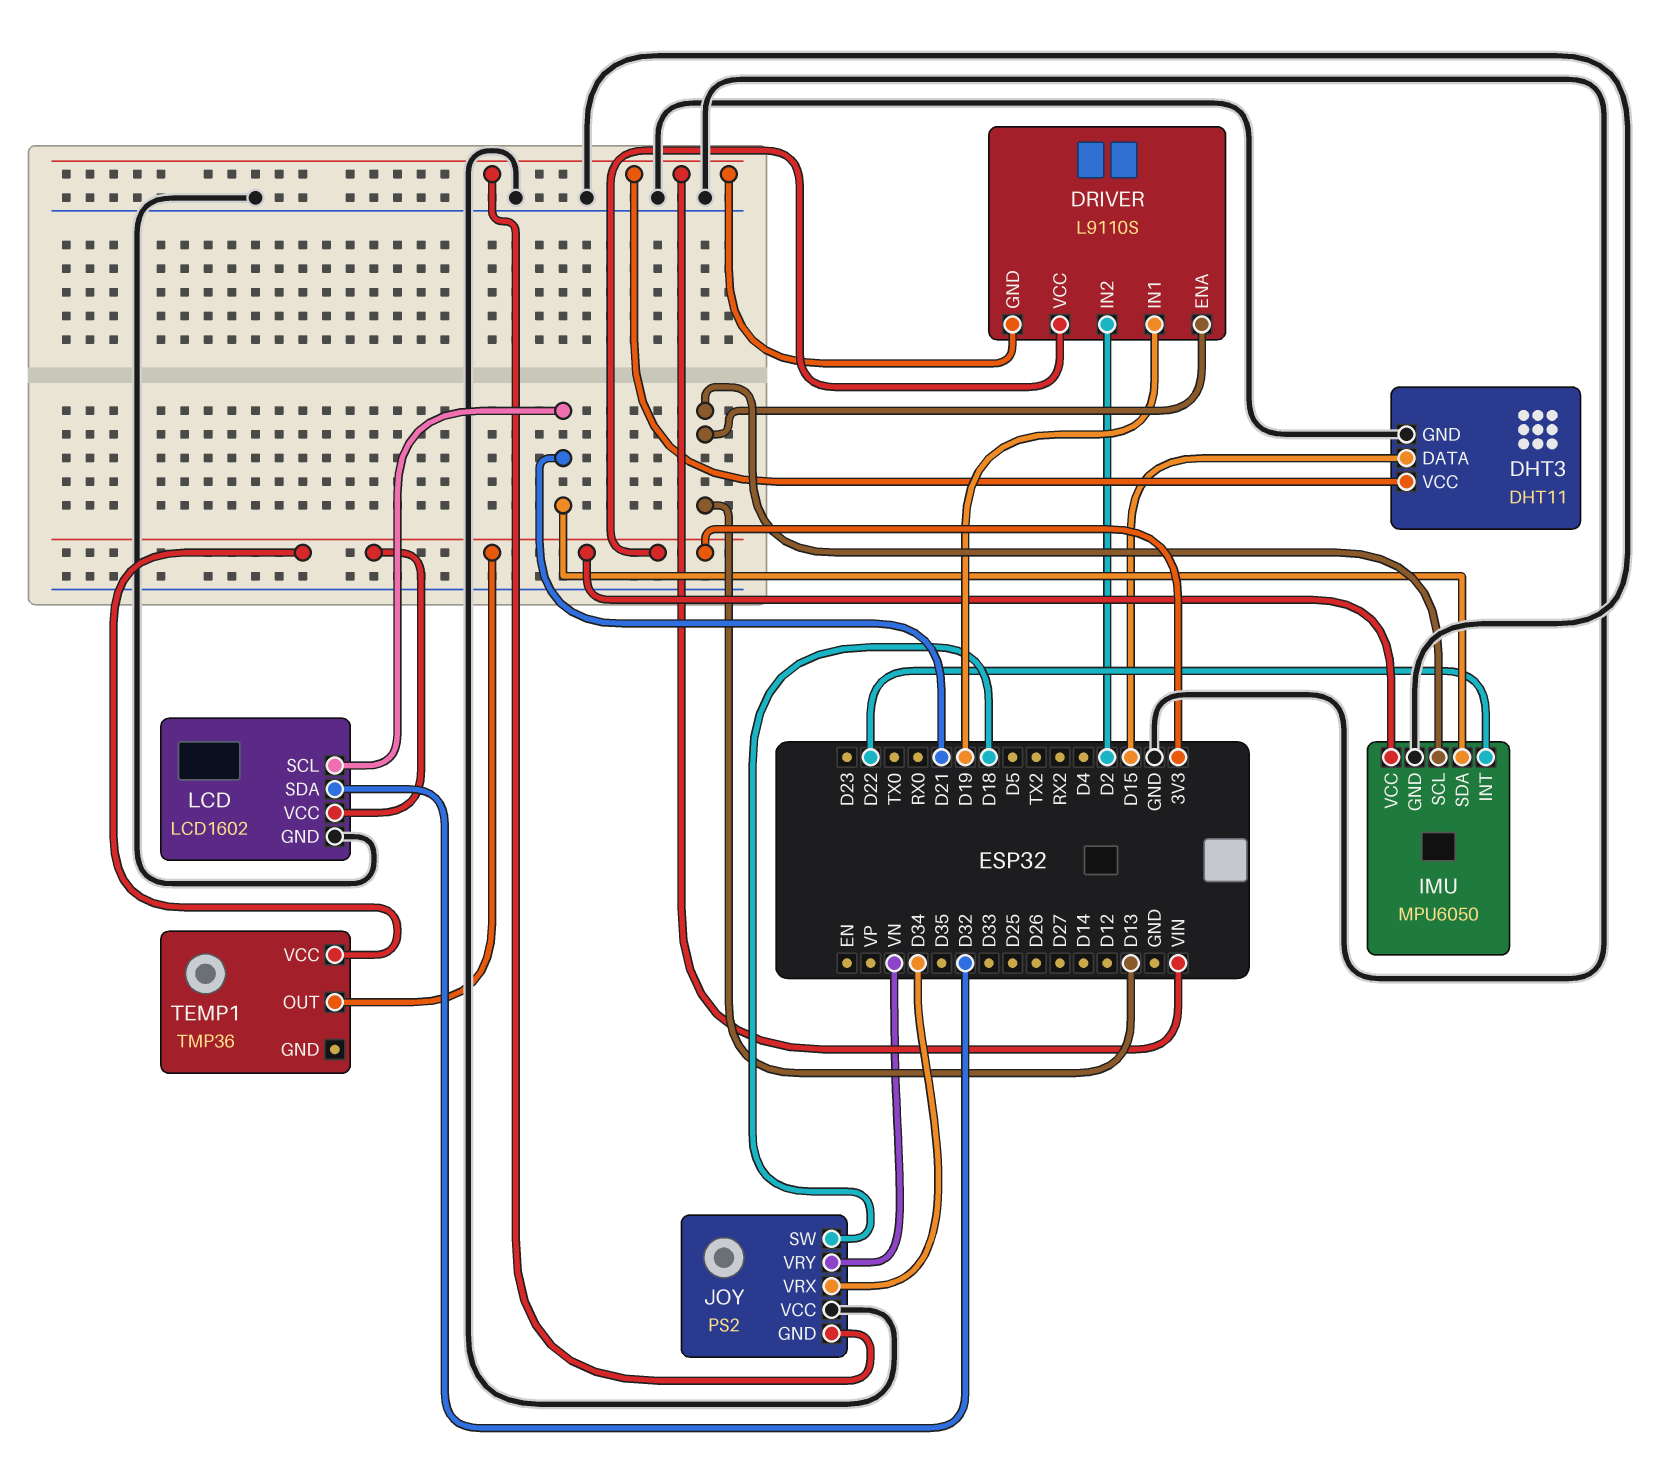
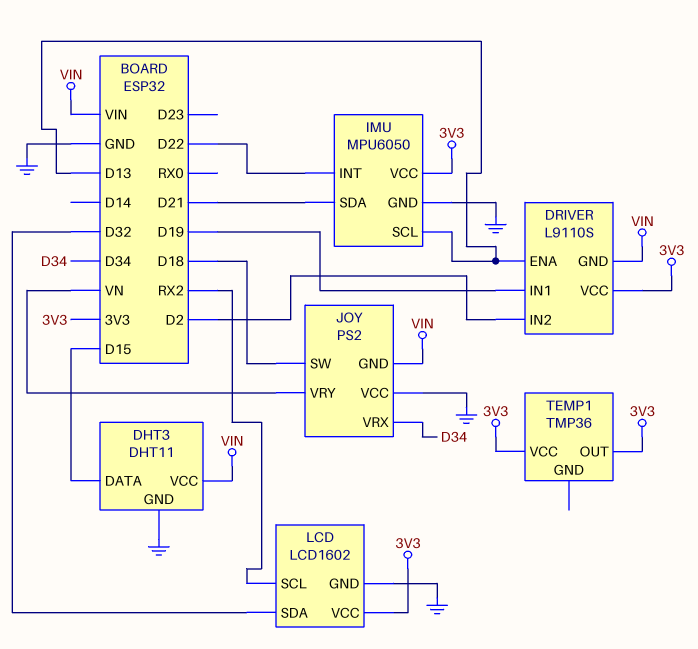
LCD pin SCL: D21 -> RX2

